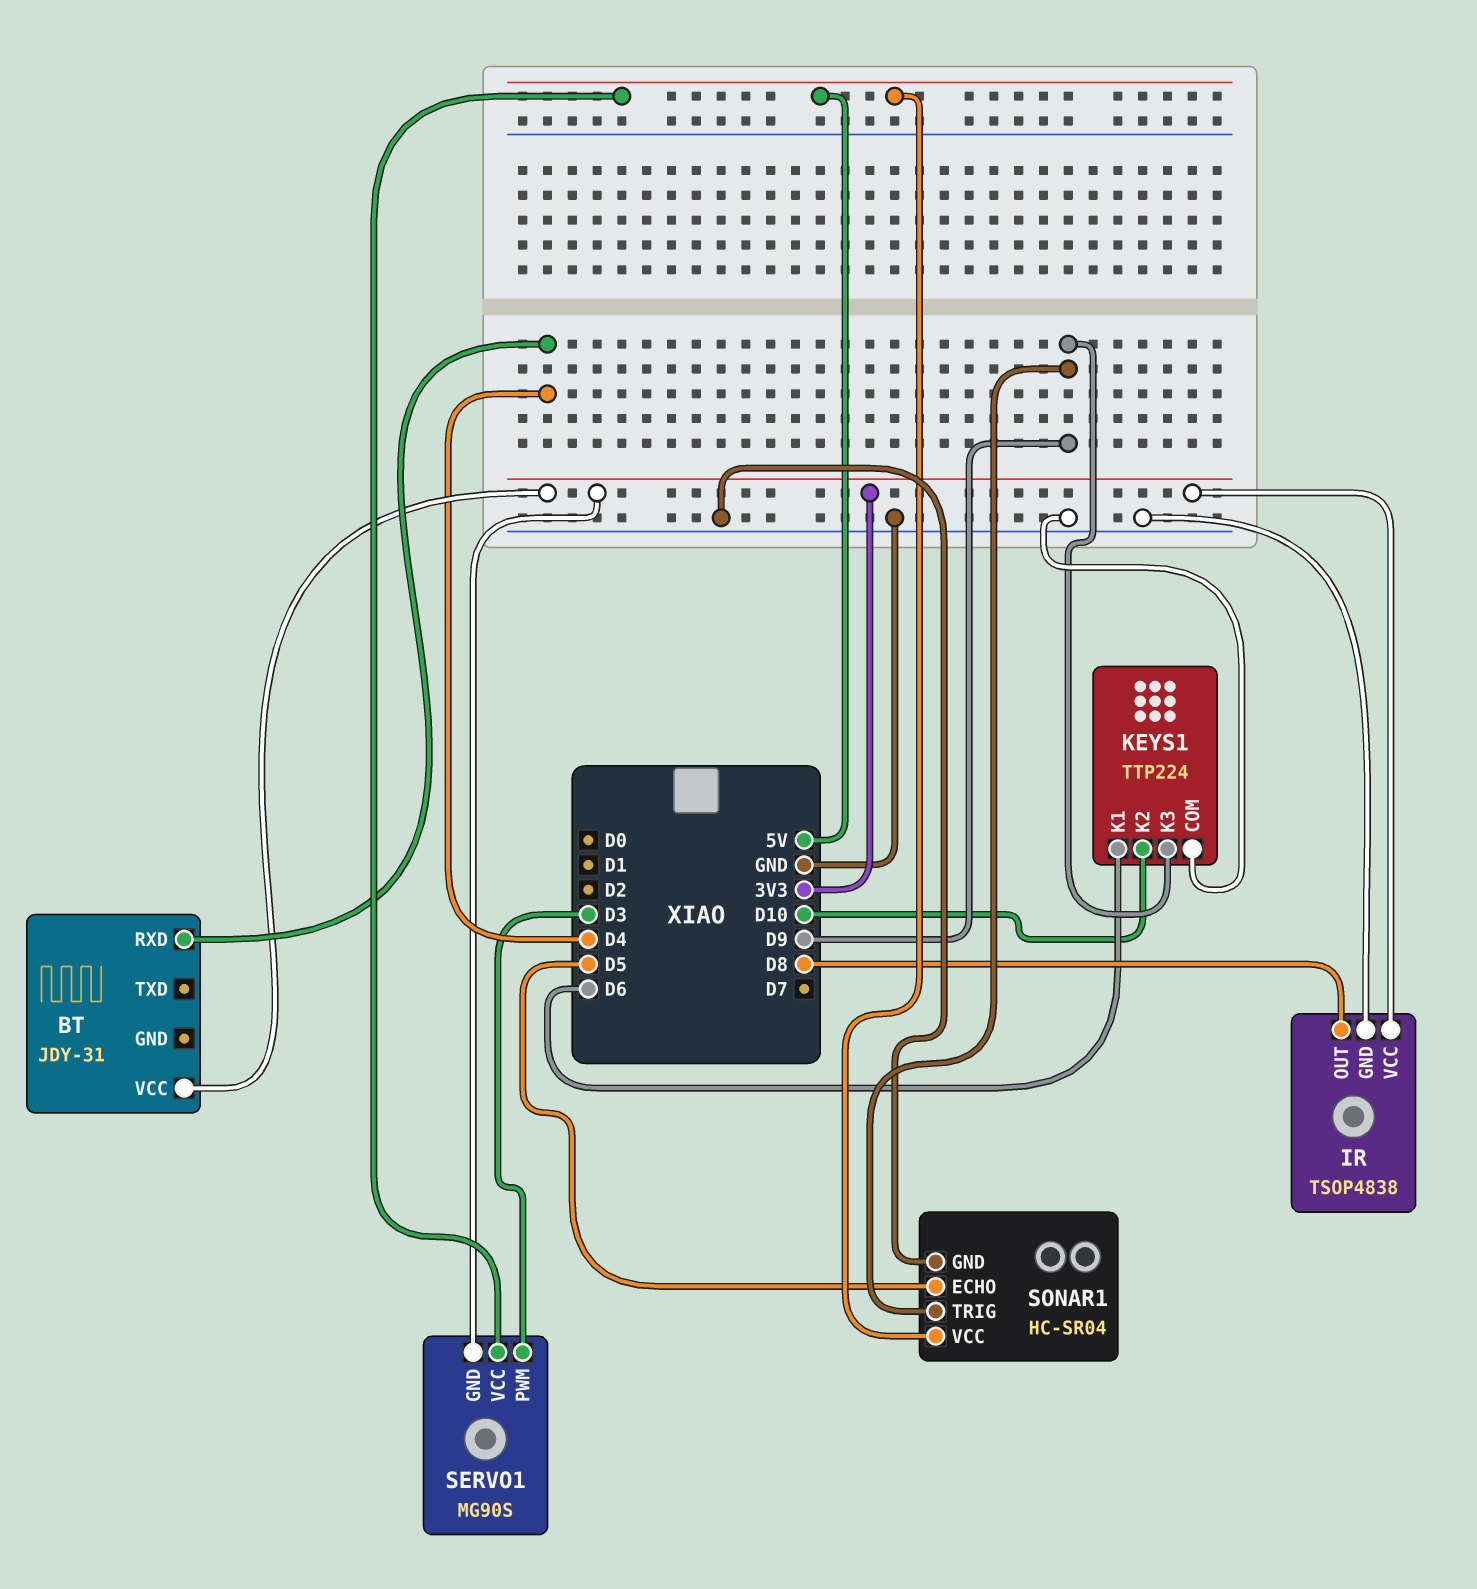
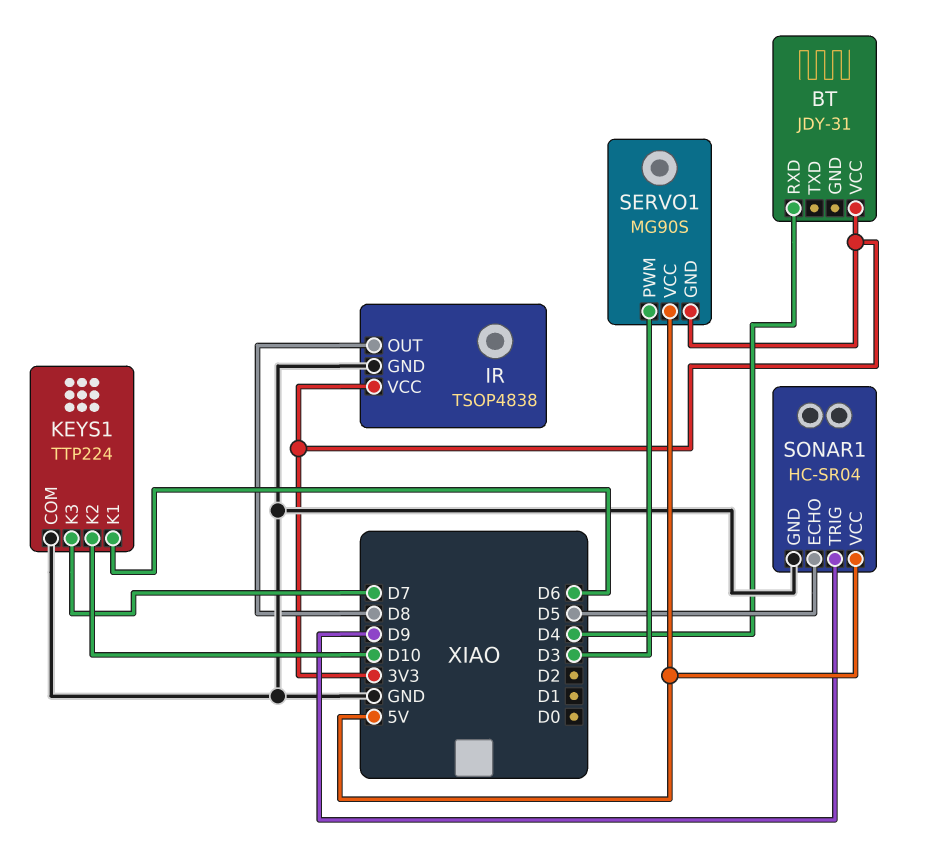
KEYS1 pin K3: D9 -> D7

